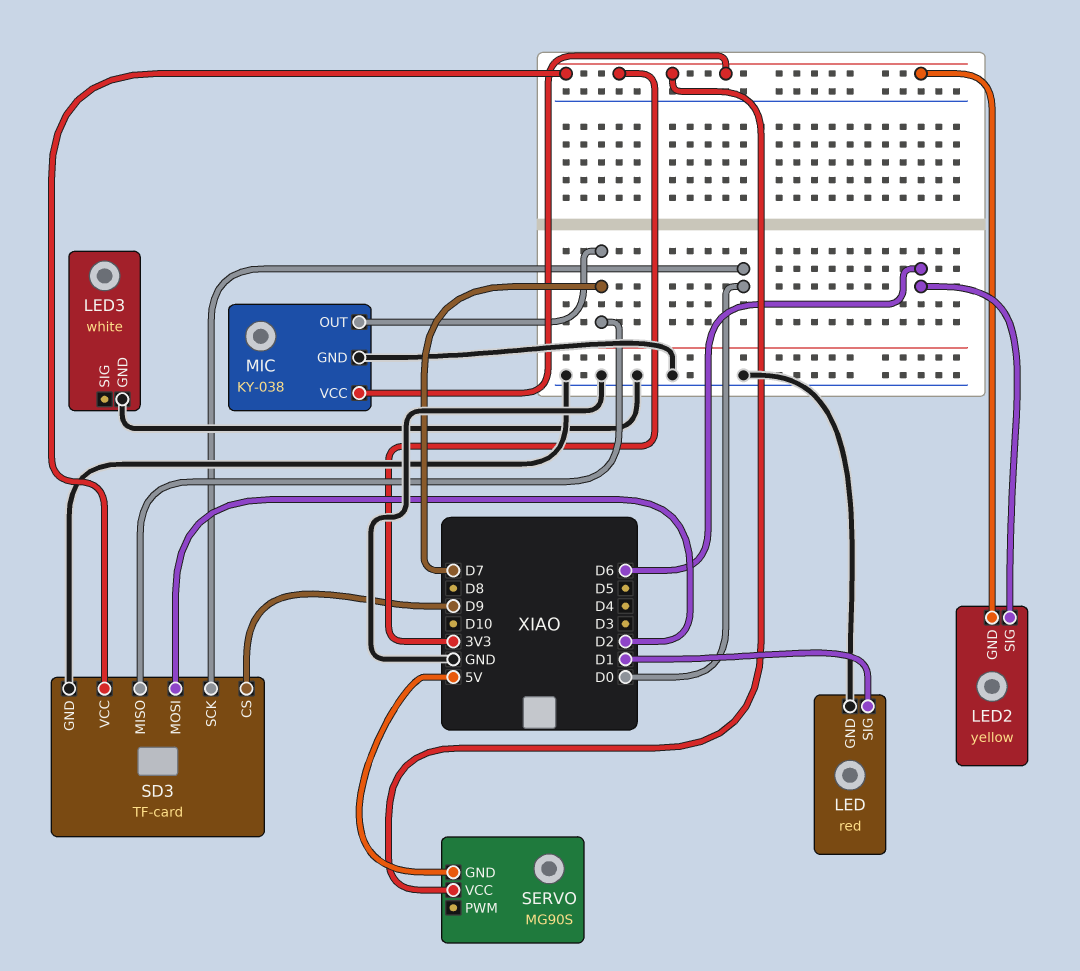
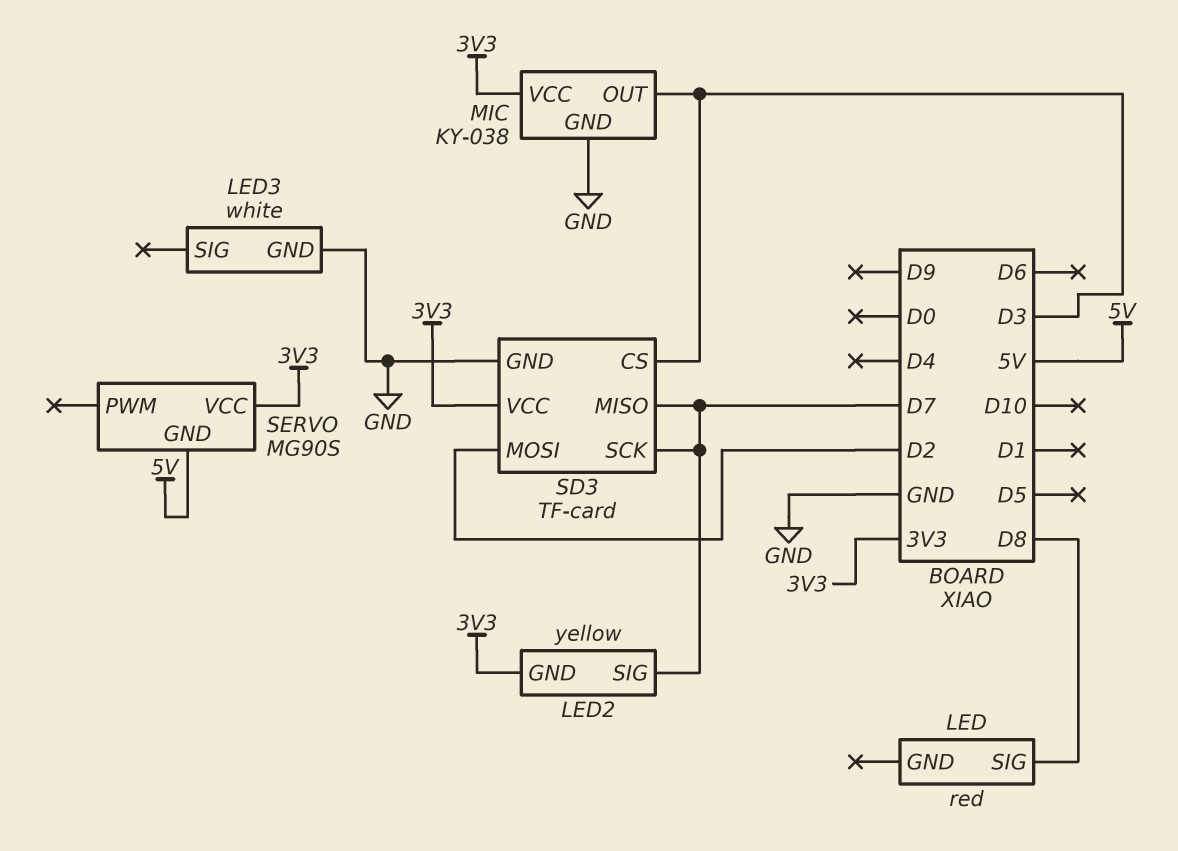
LED pin GND: GND -> none
LED pin SIG: D1 -> D8
LED2 pin SIG: D6 -> D7
MIC pin OUT: D7 -> D3
SD3 pin CS: D9 -> D3
SD3 pin SCK: D0 -> D7

